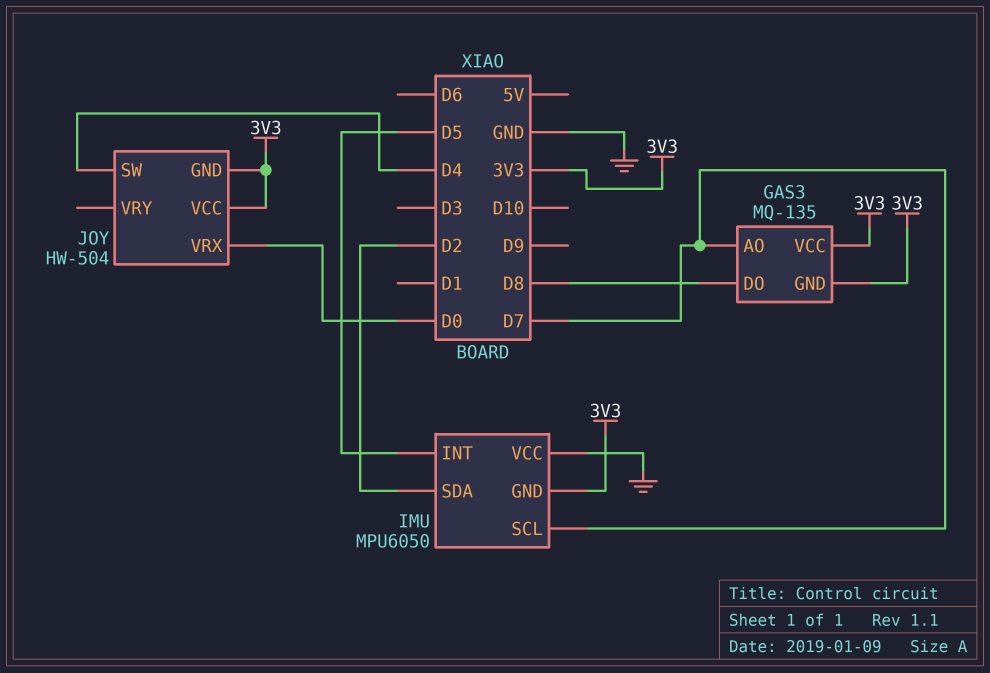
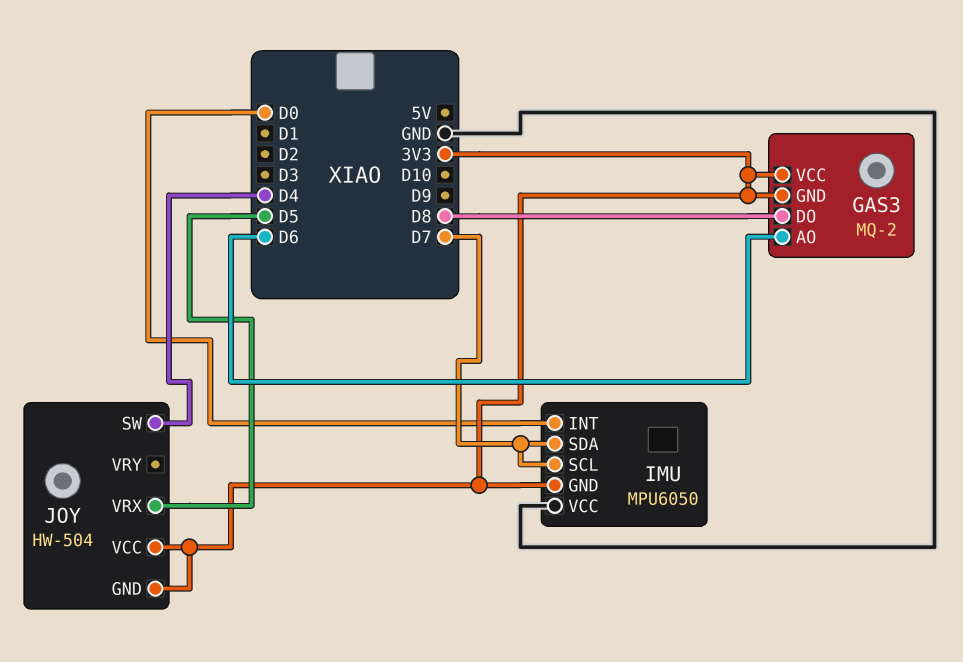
GAS3: MQ-135 -> MQ-2
GAS3 pin AO: D7 -> D6
IMU pin INT: D5 -> D0
IMU pin SDA: D2 -> D7
JOY pin VRX: D0 -> D5

